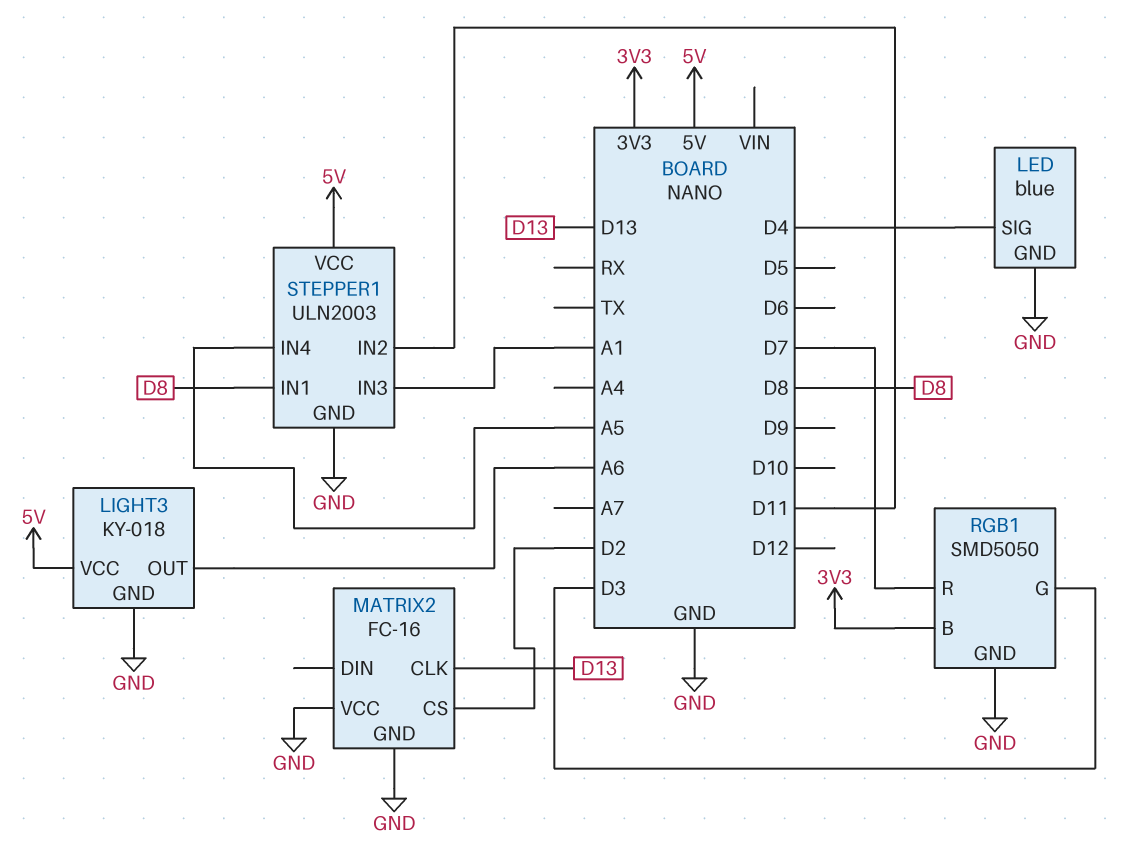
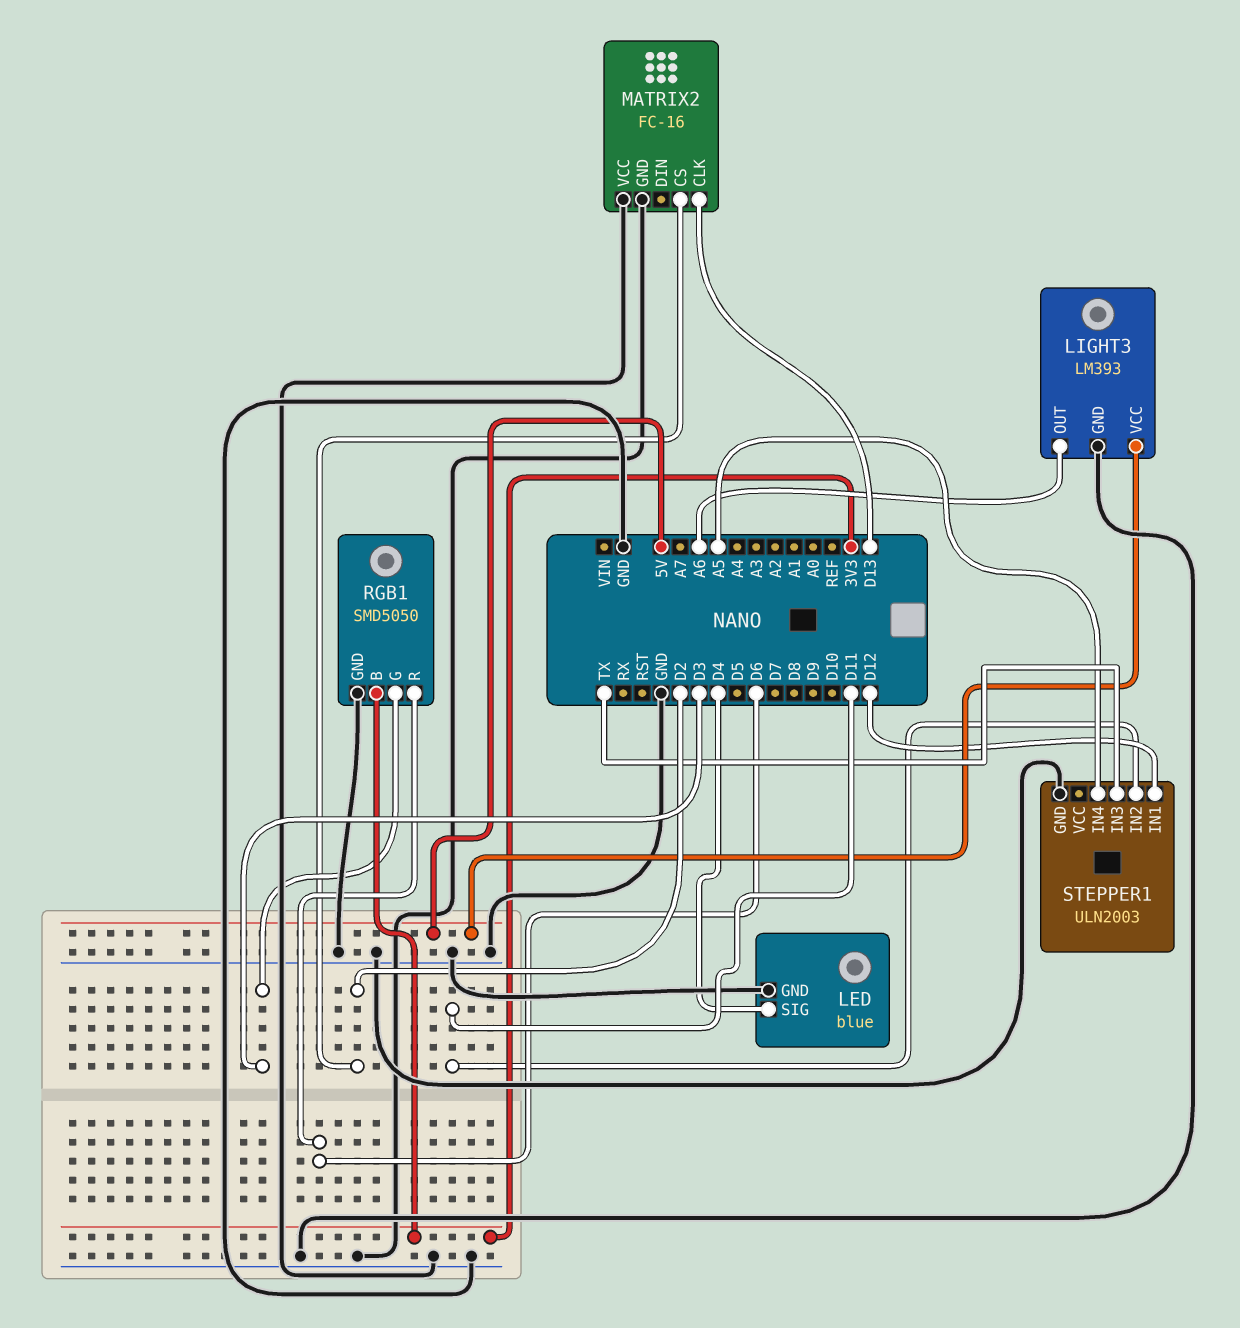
LIGHT3: KY-018 -> LM393
RGB1 pin R: D7 -> D6
STEPPER1 pin IN1: D8 -> D12
STEPPER1 pin IN3: A1 -> TX
STEPPER1 pin VCC: 5V -> none

